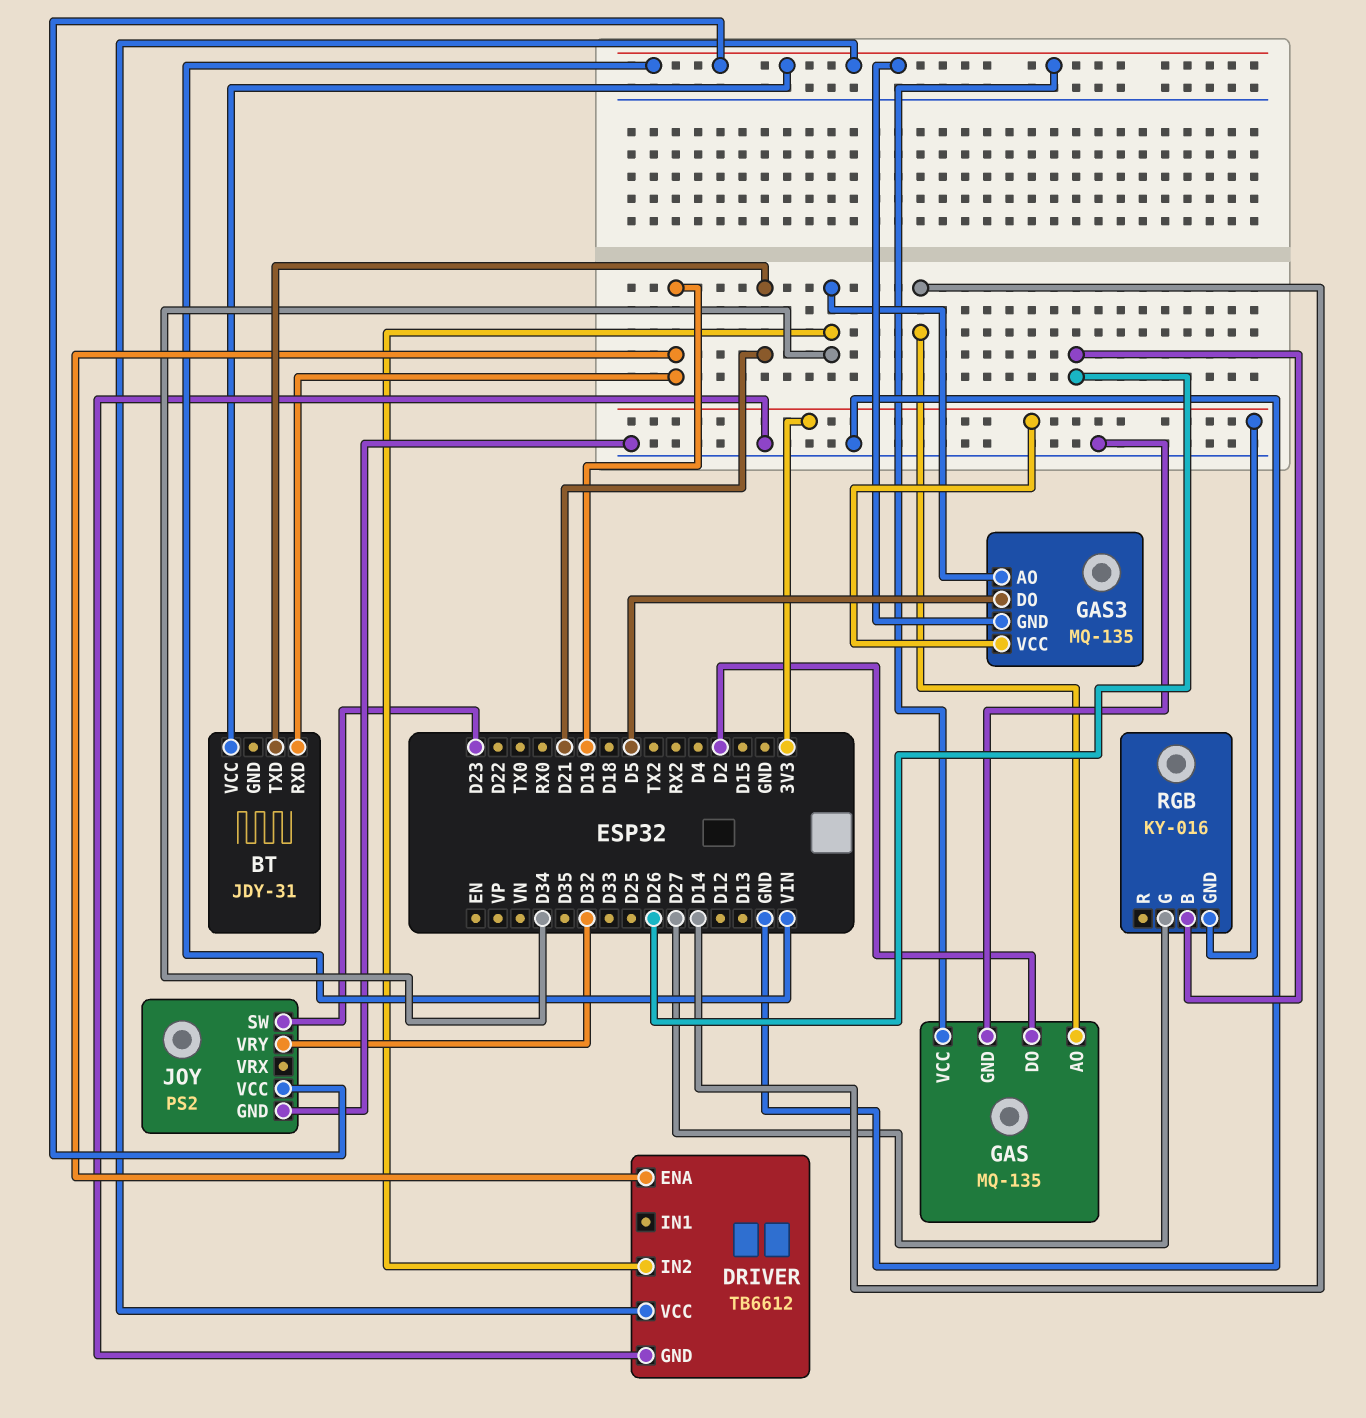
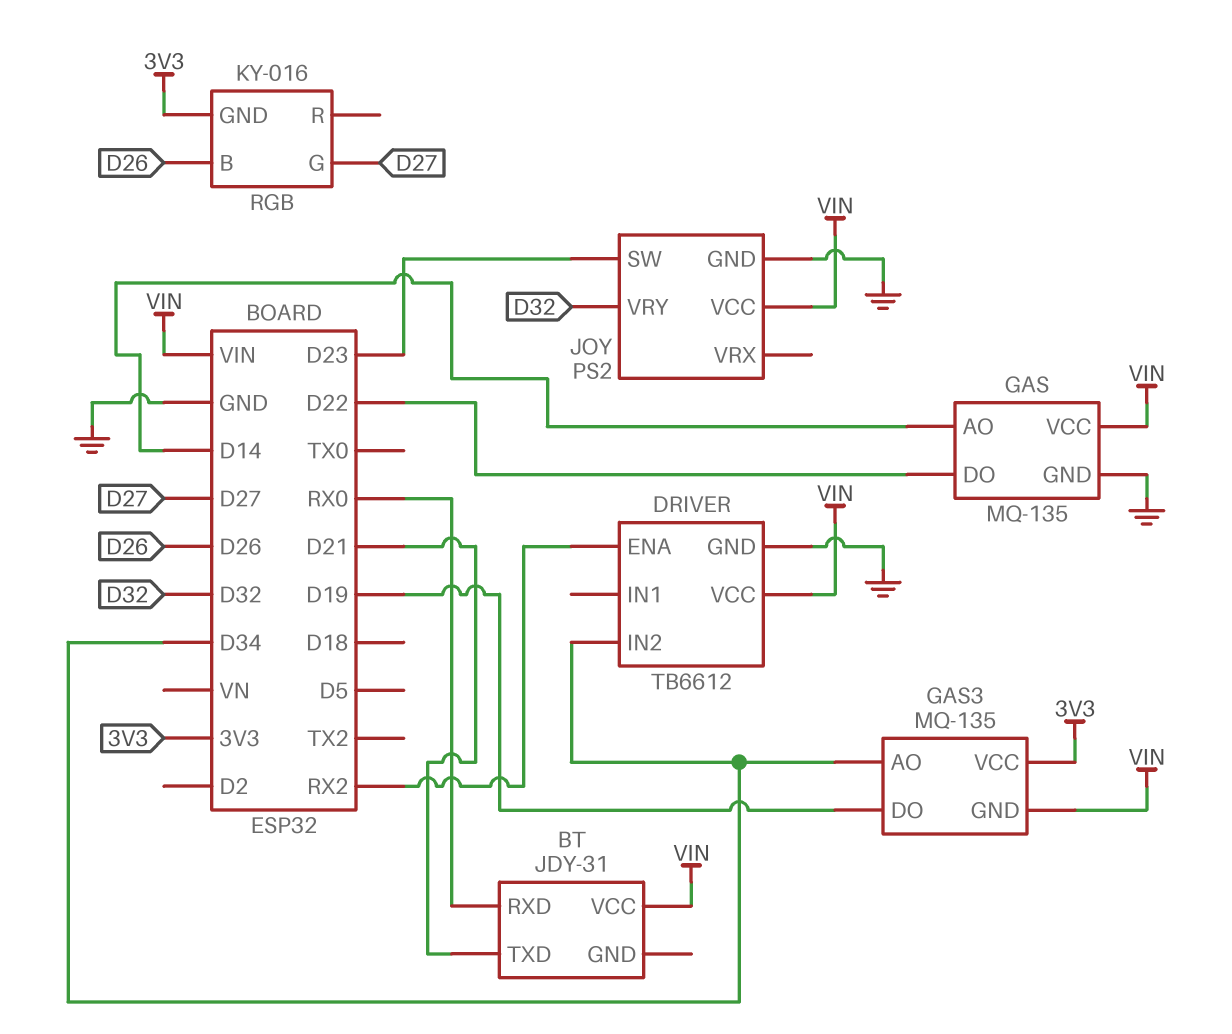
BT pin RXD: D19 -> RX0
DRIVER pin ENA: D19 -> RX2
GAS pin DO: D2 -> D22
GAS3 pin DO: D5 -> D19

